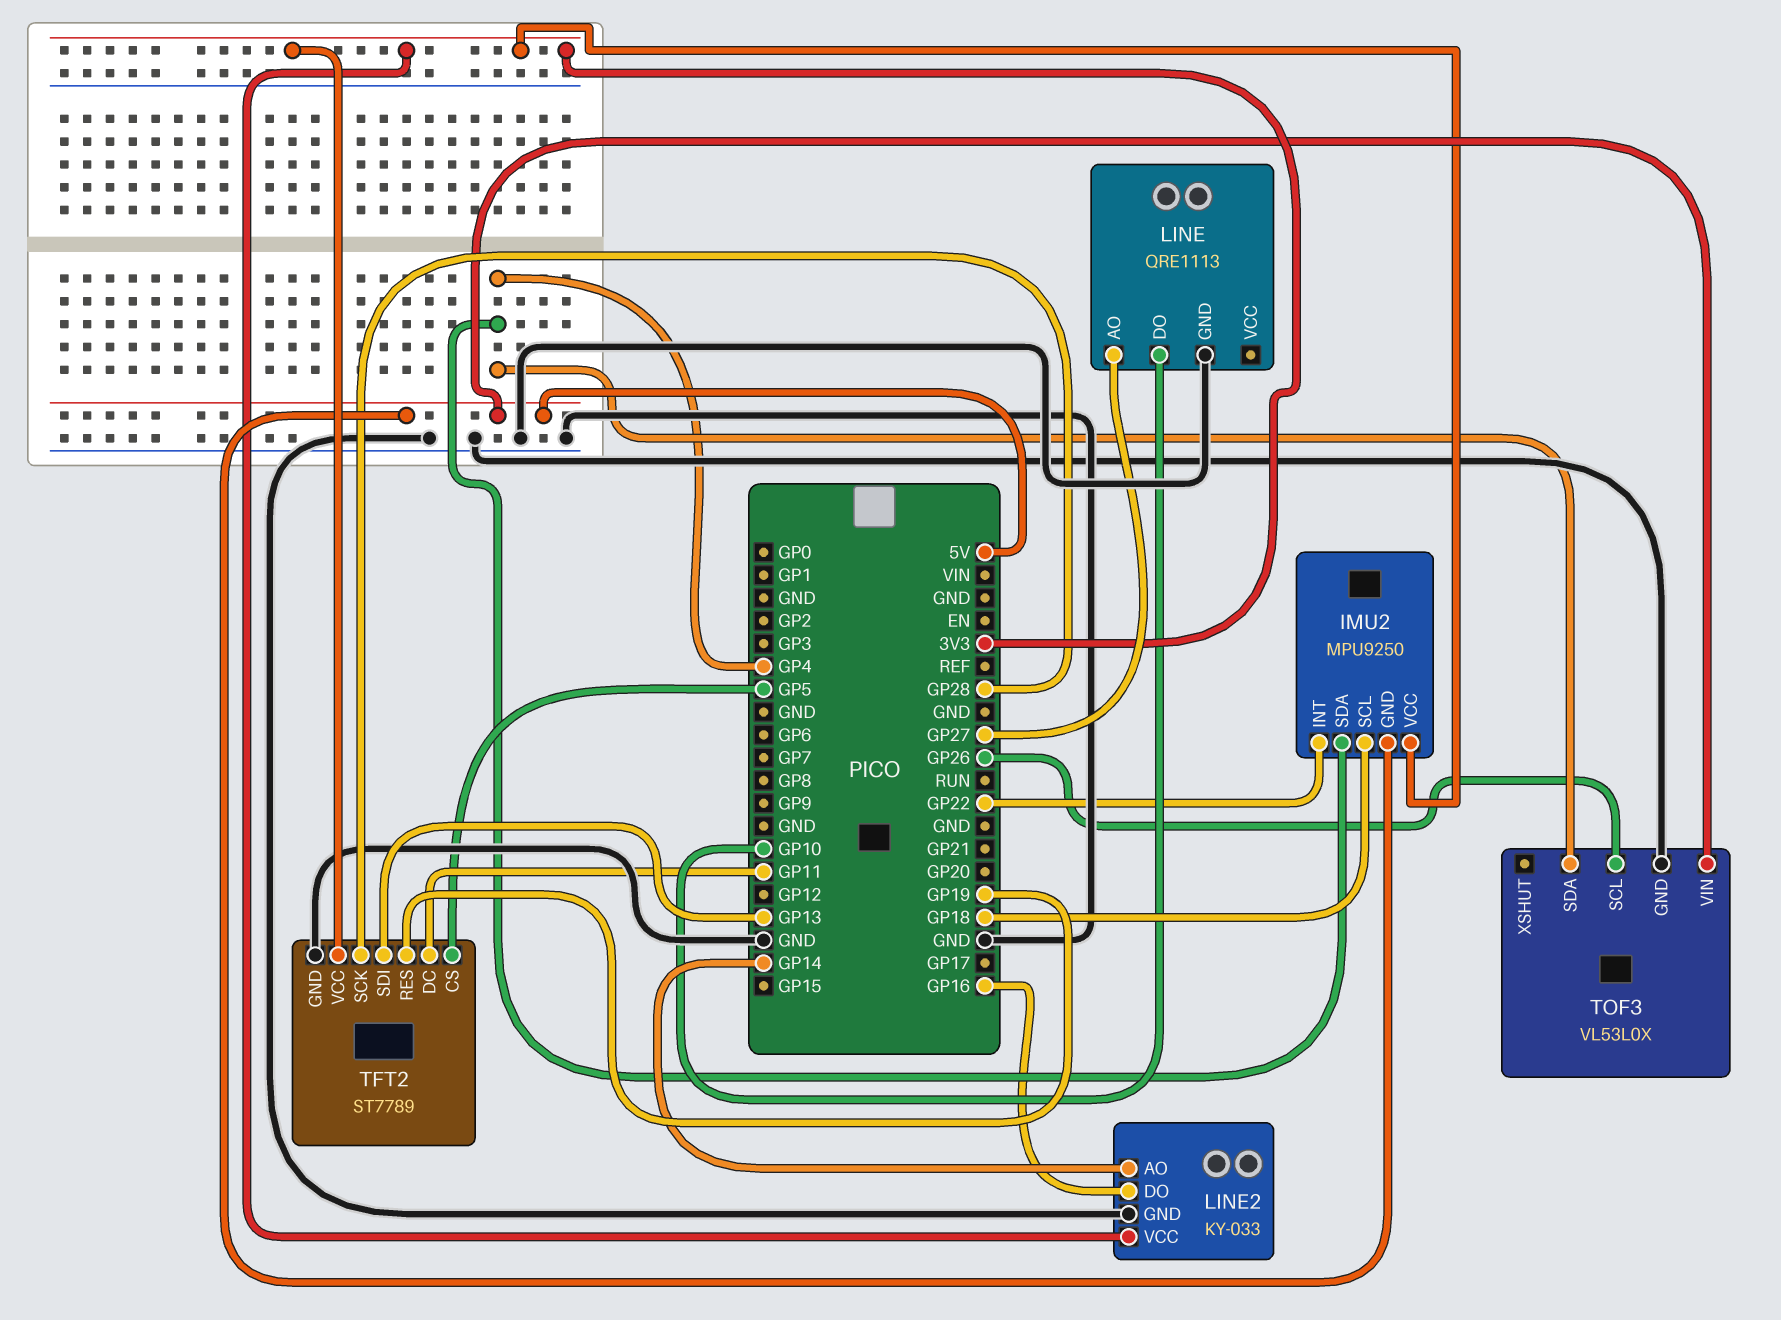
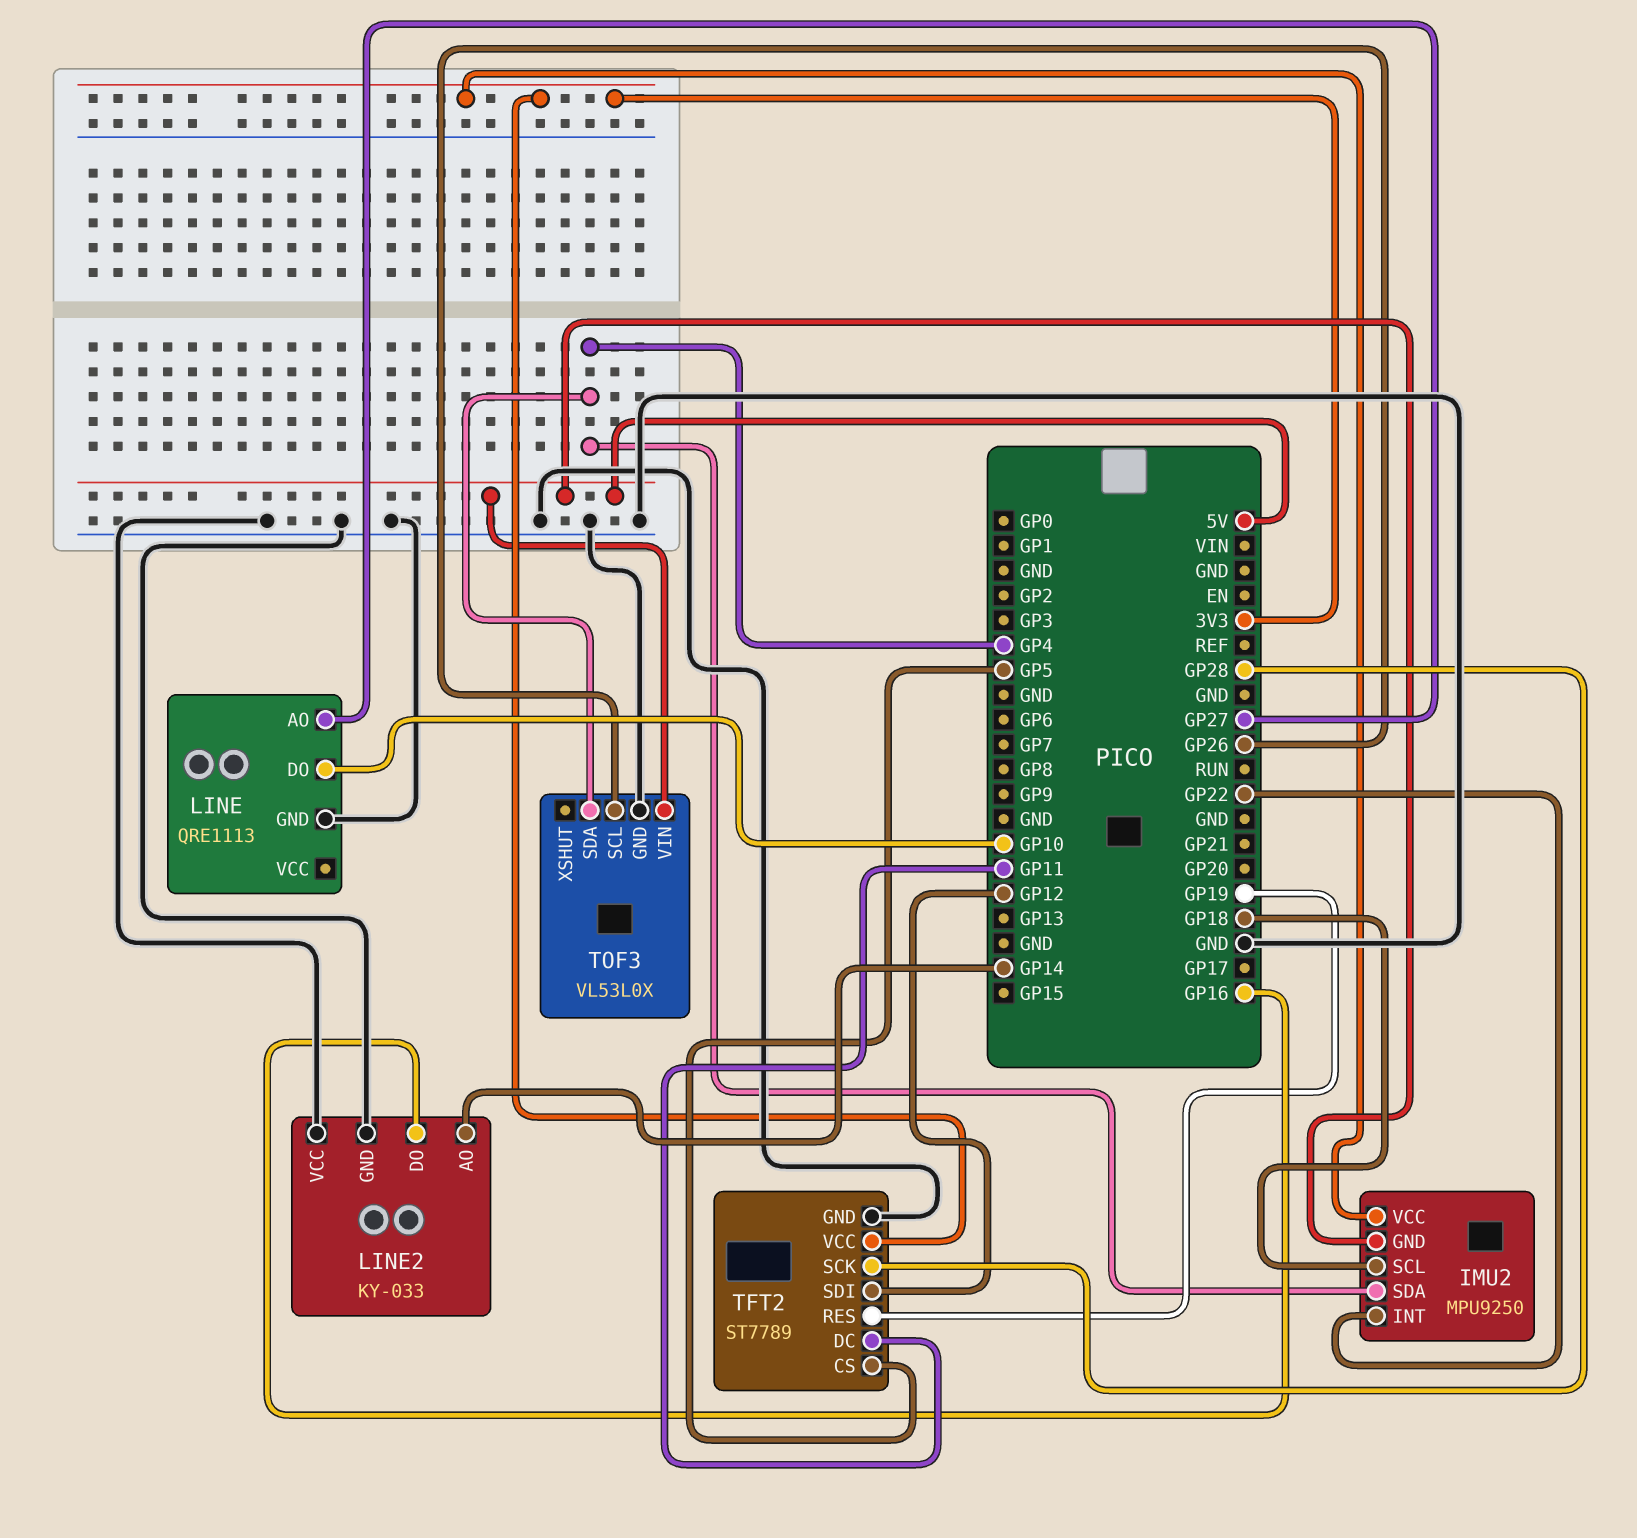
LINE2 pin VCC: 3V3 -> GND
TFT2 pin SDI: GP13 -> GP12

